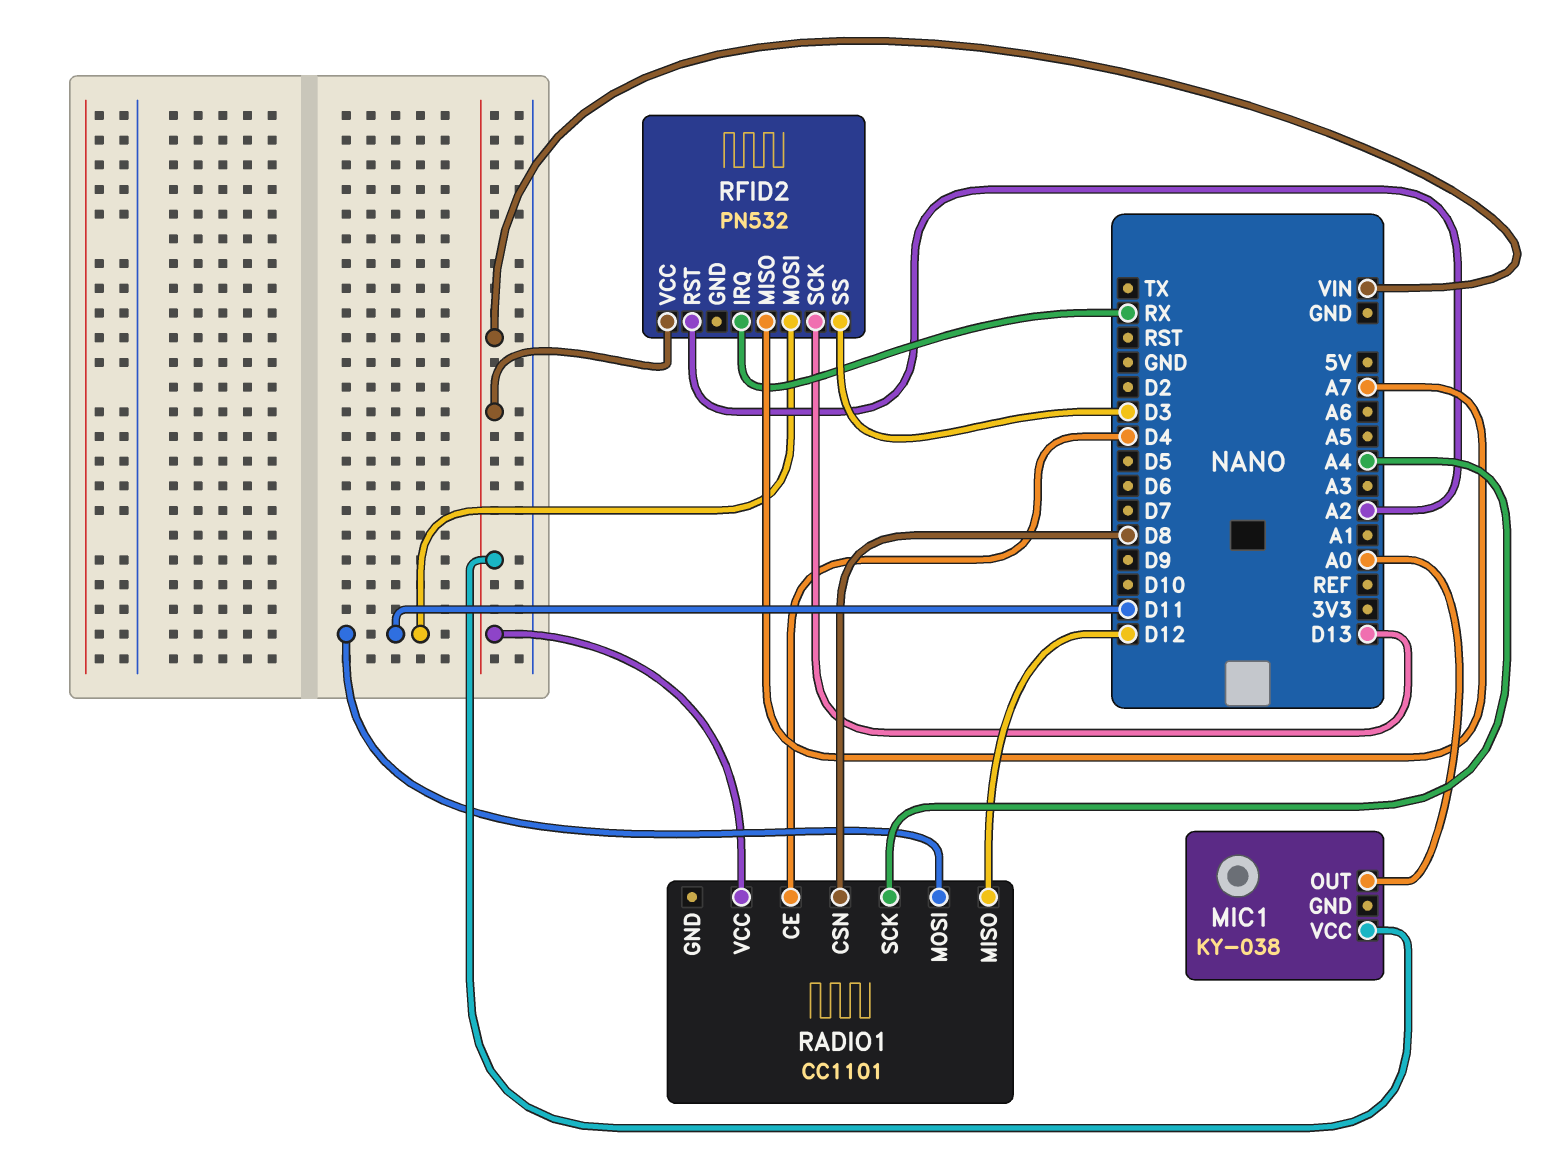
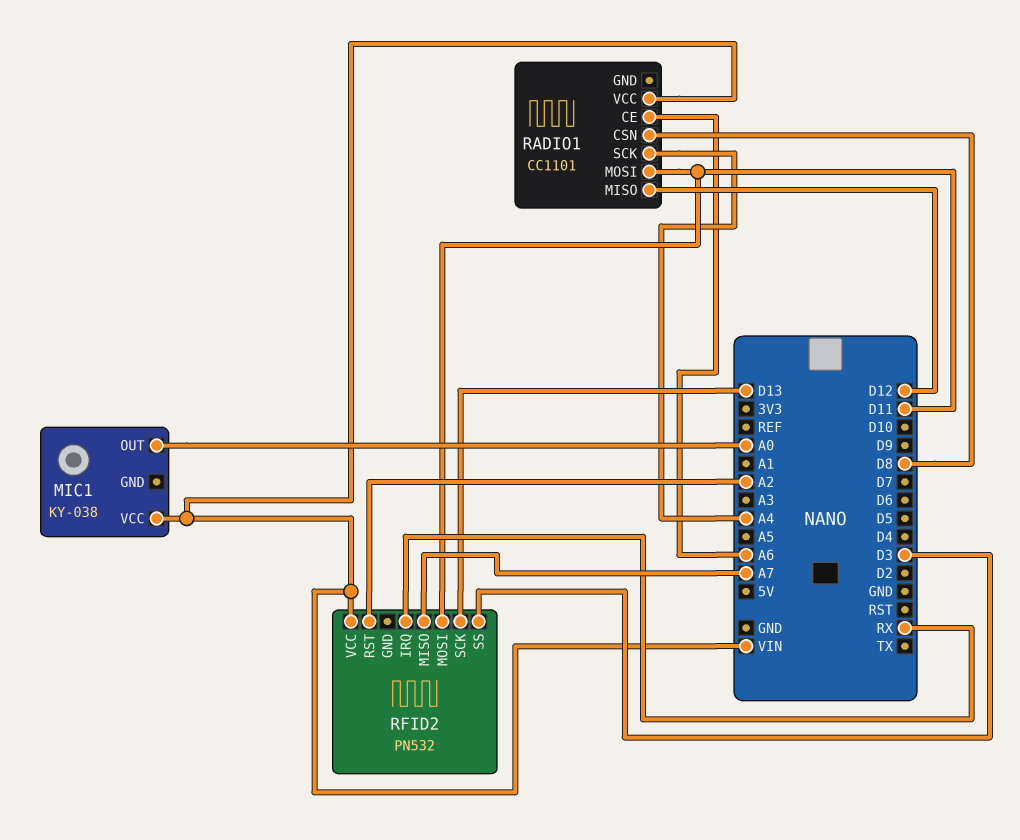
RADIO1 pin CE: D4 -> A6

